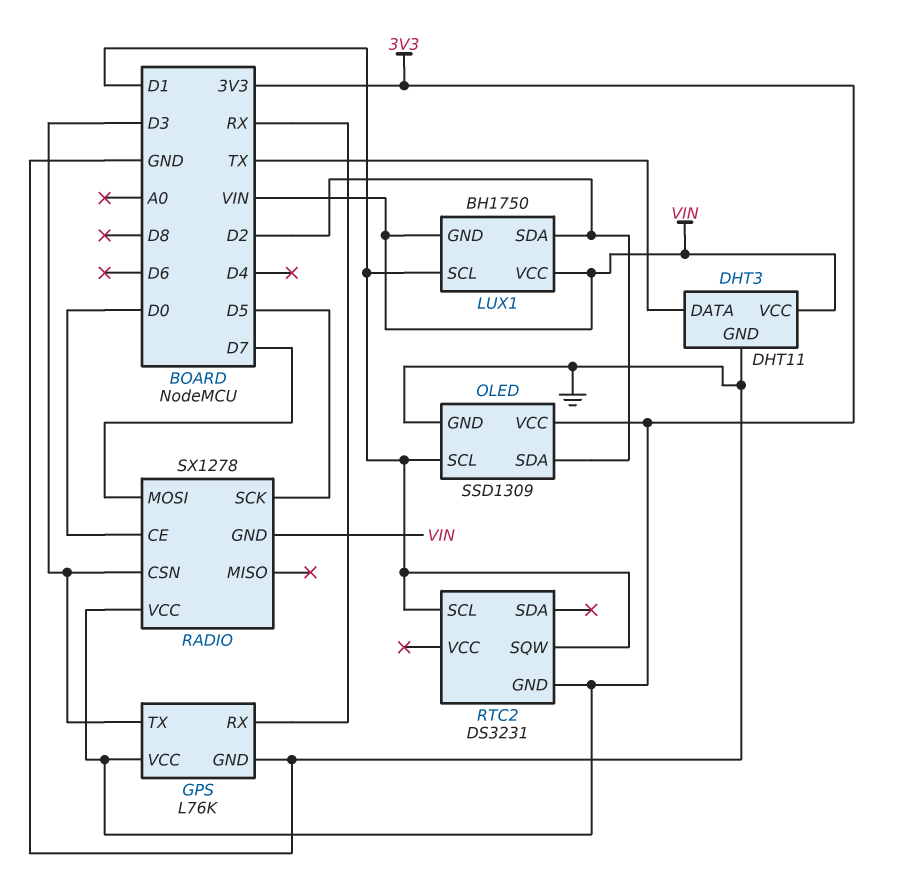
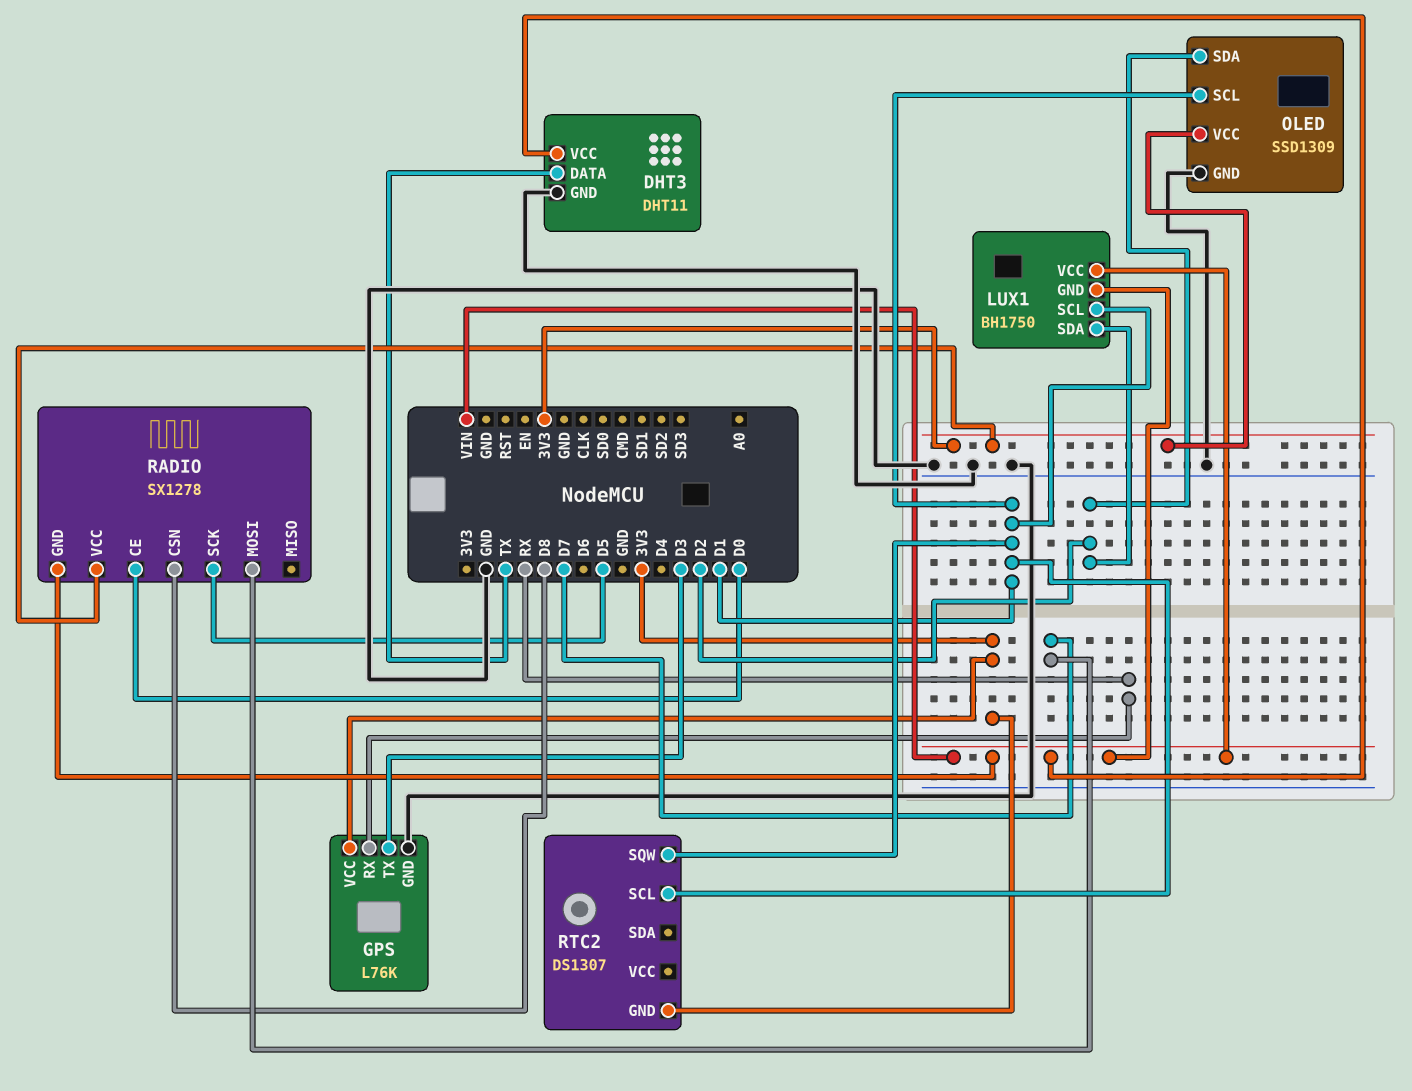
RADIO pin CSN: D3 -> D8
RTC2: DS3231 -> DS1307

